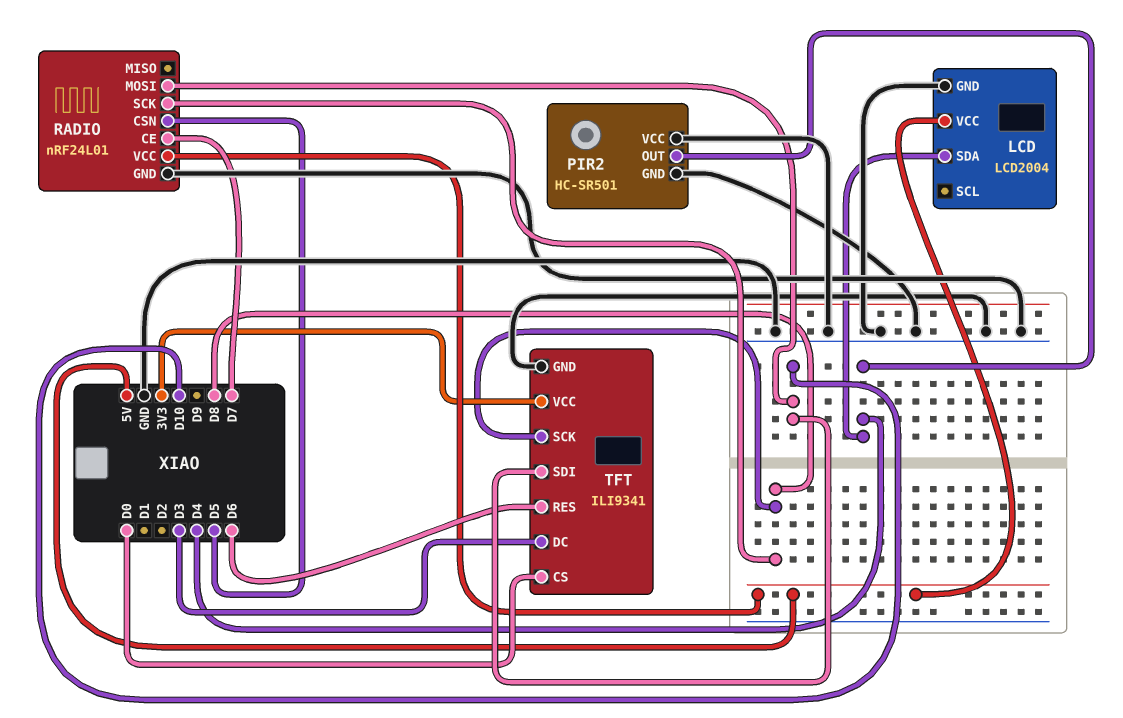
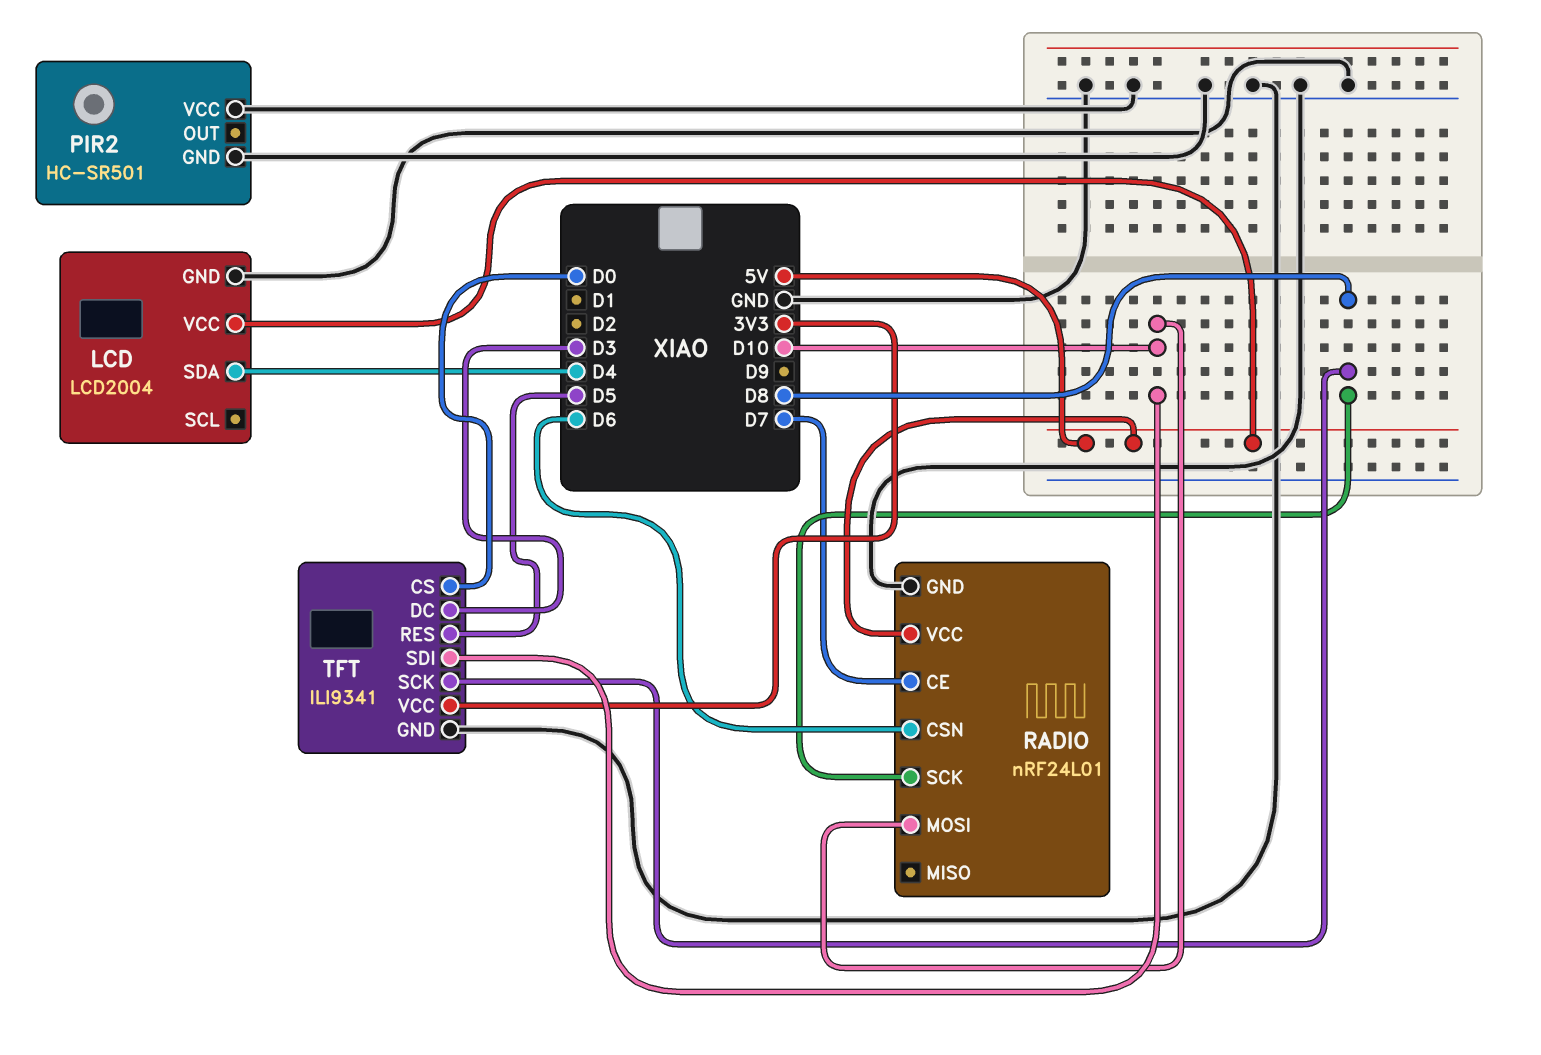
PIR2 pin OUT: D4 -> none
RADIO pin CSN: D5 -> D6
TFT pin RES: D6 -> D5

